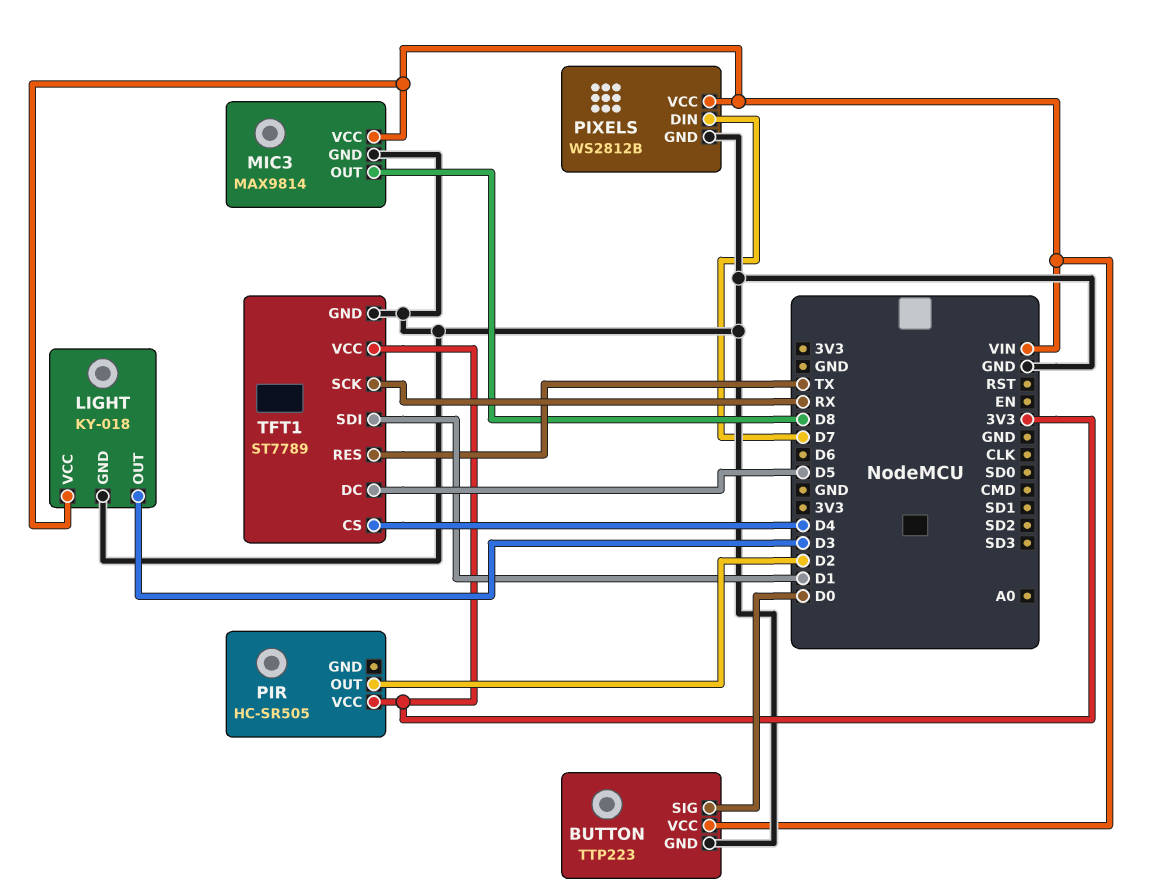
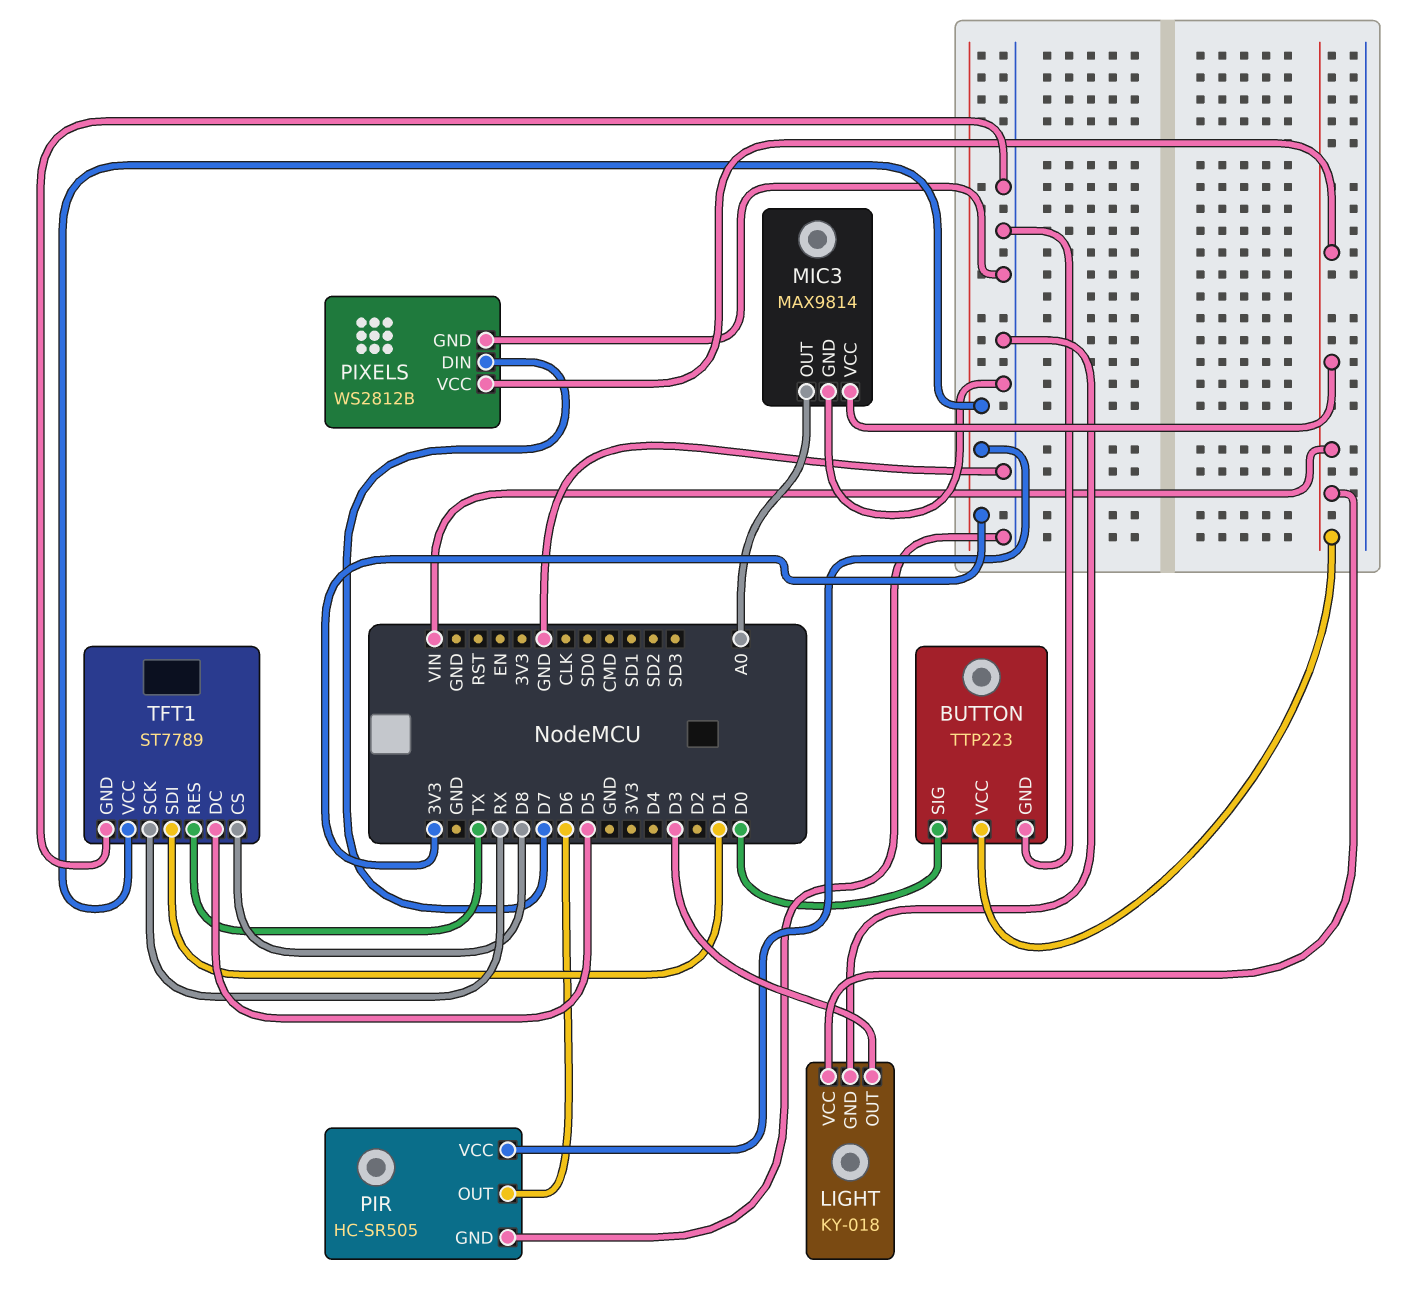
MIC3 pin OUT: D8 -> A0
PIR pin GND: none -> GND
PIR pin OUT: D2 -> D6
TFT1 pin CS: D4 -> D8

